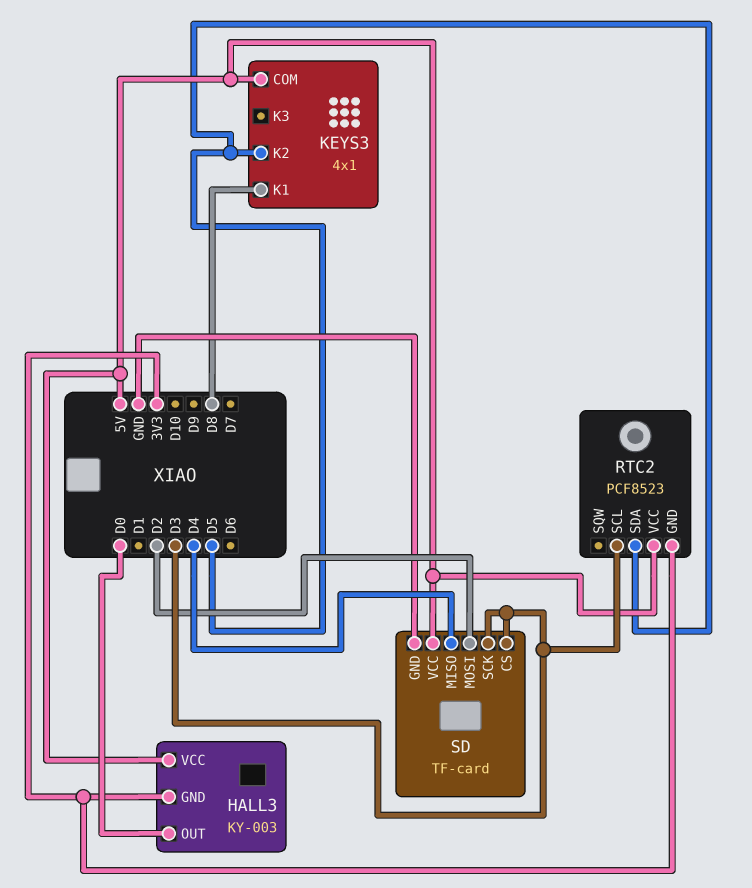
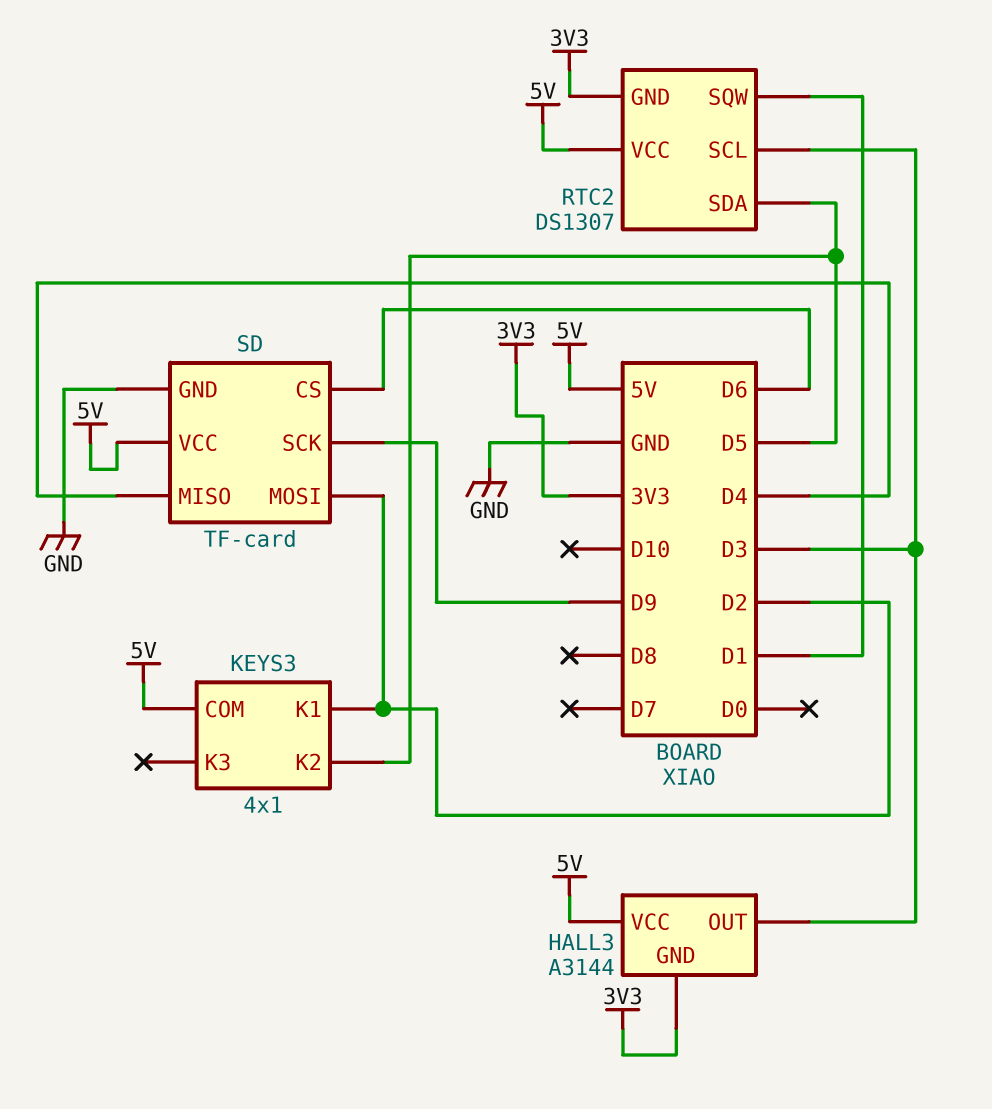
HALL3: KY-003 -> A3144
HALL3 pin OUT: D0 -> D3
KEYS3 pin K1: D8 -> D2
RTC2: PCF8523 -> DS1307
RTC2 pin SQW: none -> D1
SD pin CS: D3 -> D6
SD pin SCK: D3 -> D9

